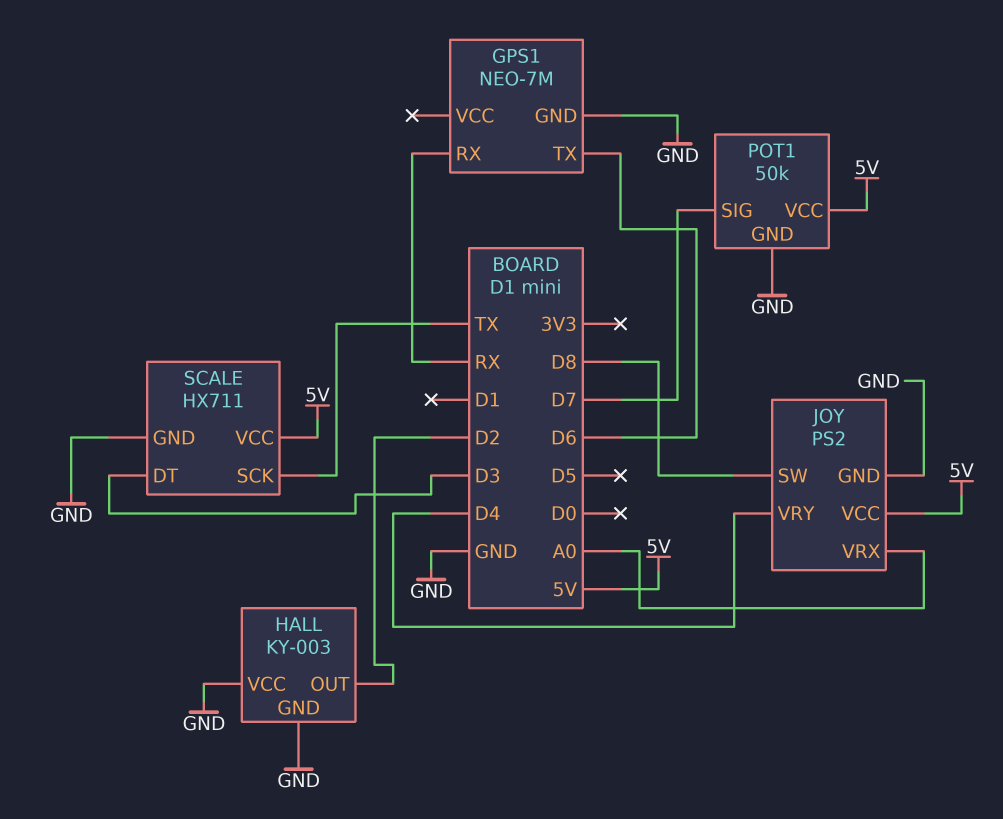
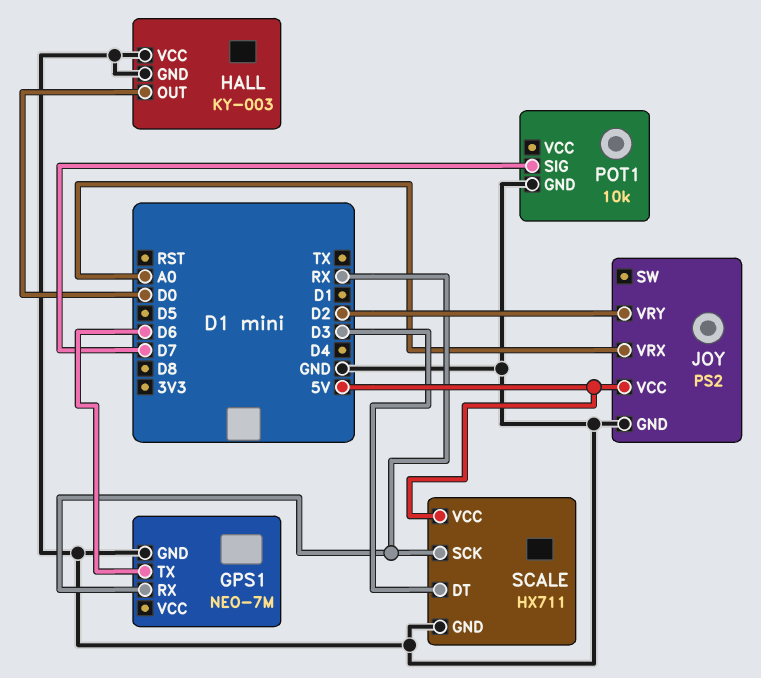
HALL pin OUT: D2 -> D0
JOY pin SW: D8 -> none
JOY pin VRY: D4 -> D2
POT1: 50k -> 10k
POT1 pin VCC: 5V -> none
SCALE pin SCK: TX -> RX

